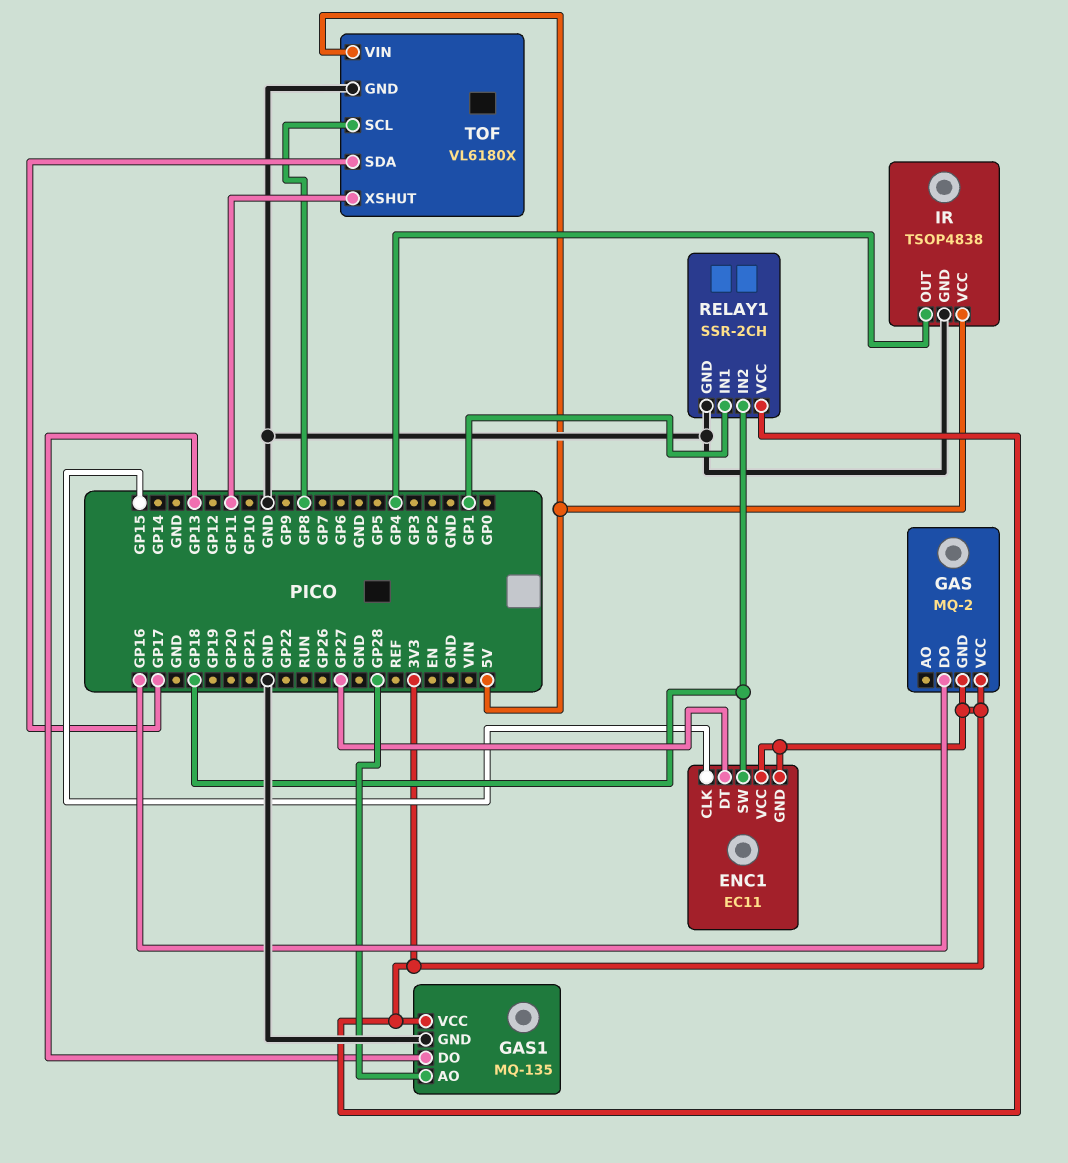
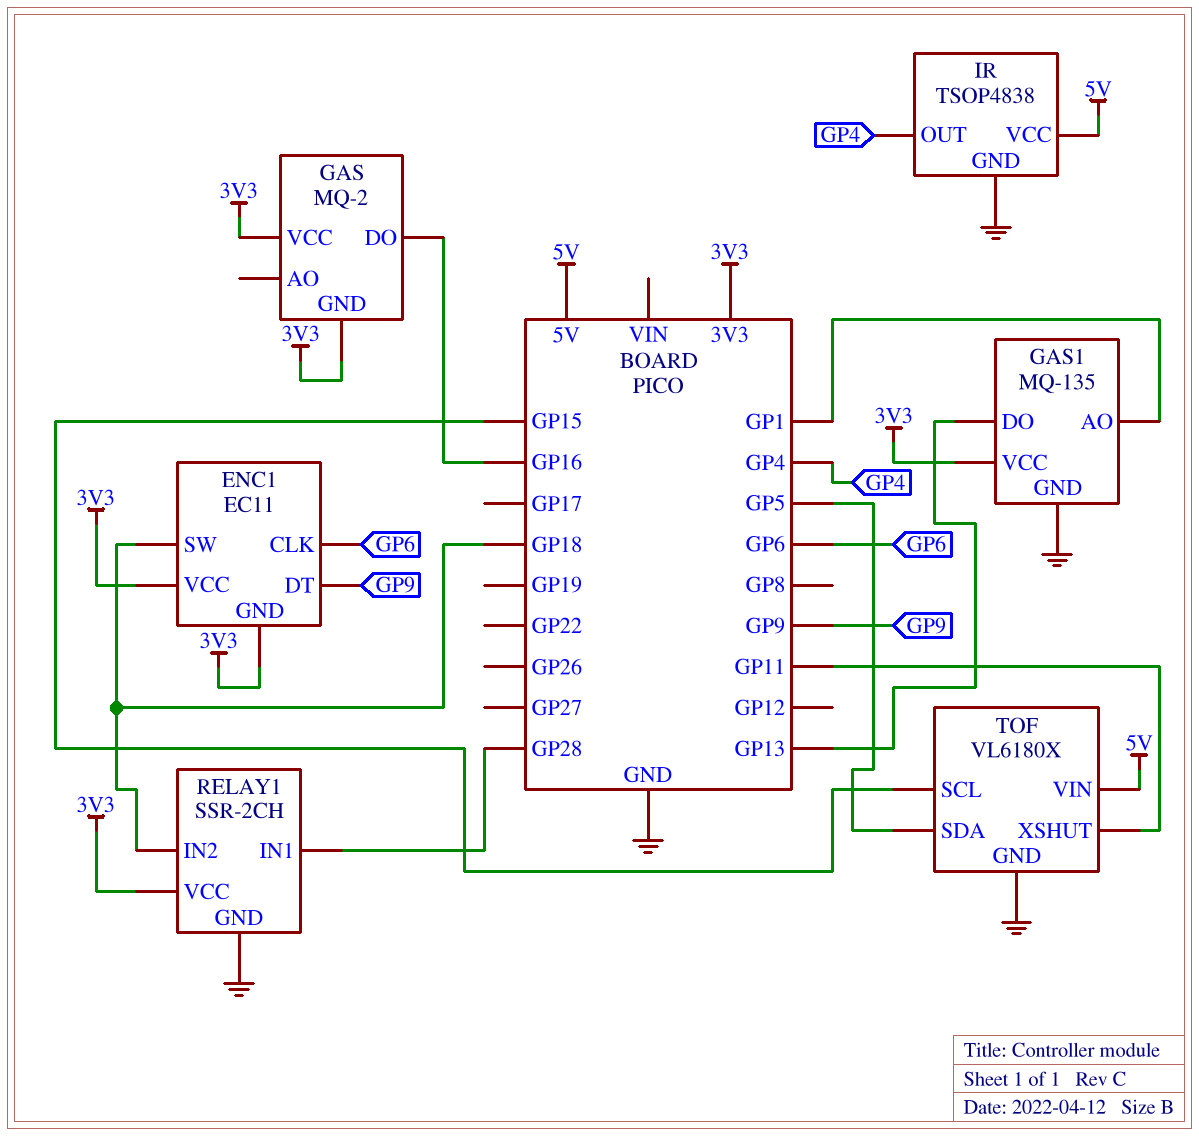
ENC1 pin CLK: GP15 -> GP6
ENC1 pin DT: GP27 -> GP9
GAS1 pin AO: GP28 -> GP1
RELAY1 pin IN1: GP1 -> GP28
TOF pin SCL: GP8 -> GP15
TOF pin SDA: GP17 -> GP5

